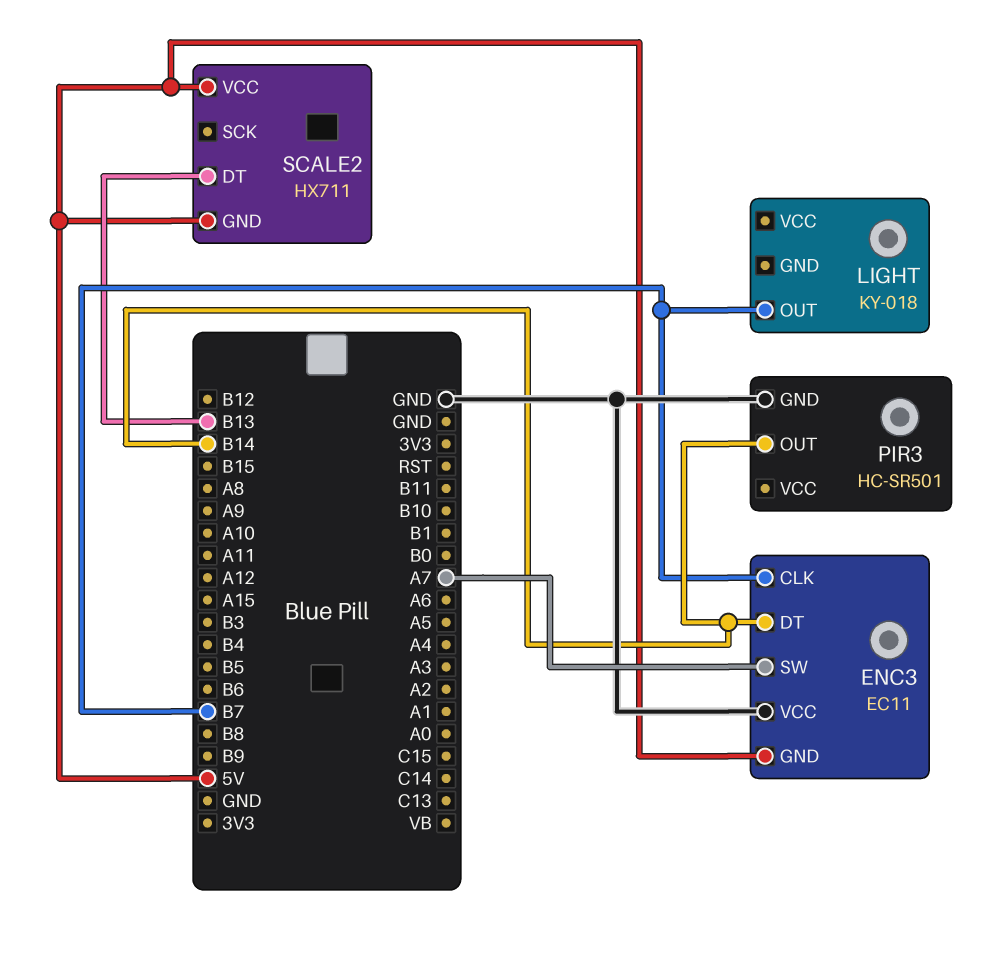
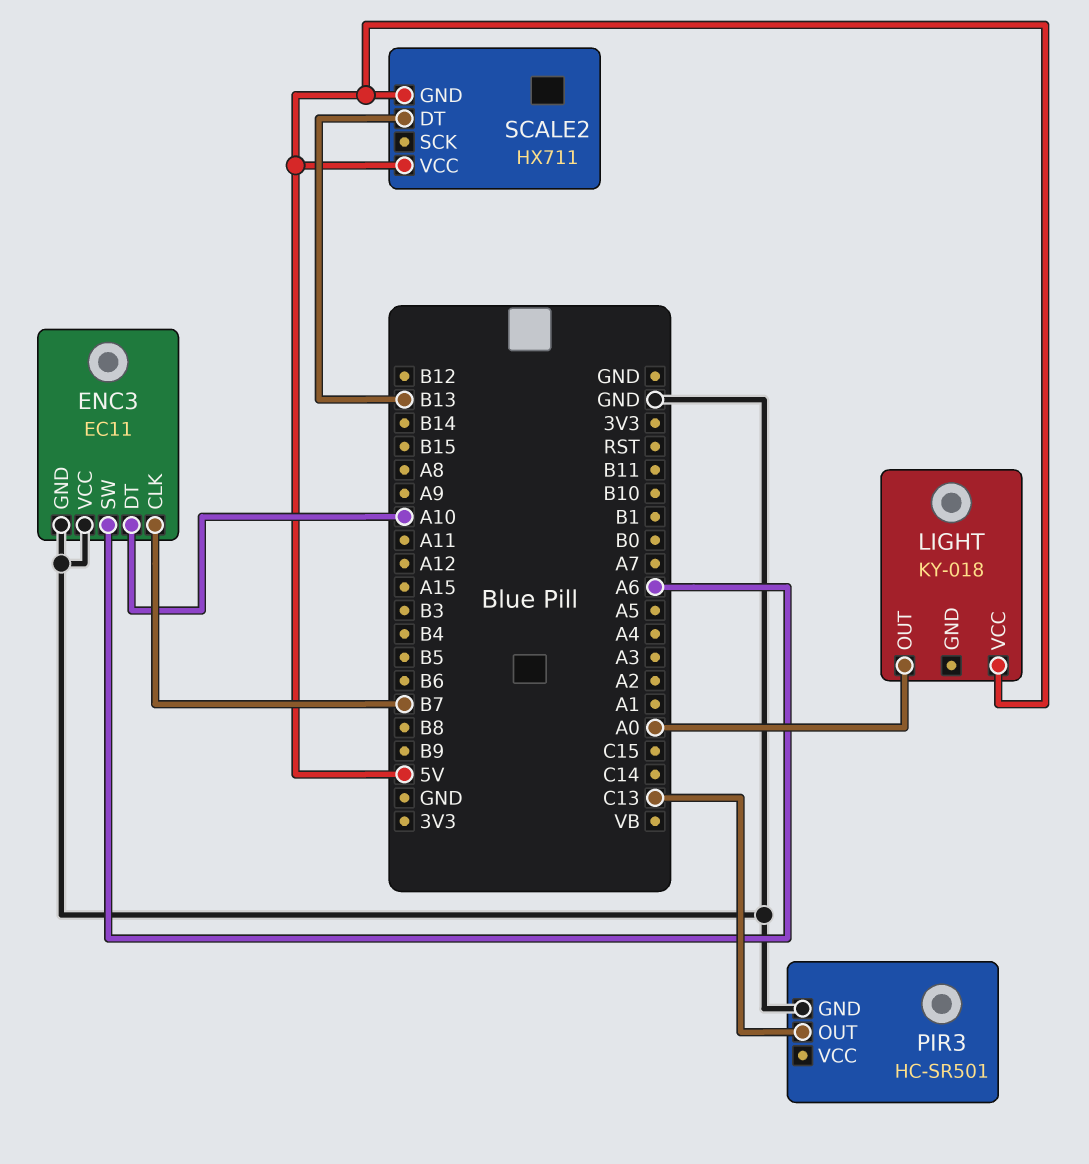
ENC3 pin DT: B14 -> A10
ENC3 pin GND: 5V -> GND
ENC3 pin SW: A7 -> A6
LIGHT pin OUT: B7 -> A0
LIGHT pin VCC: none -> 5V
PIR3 pin OUT: B14 -> C13

